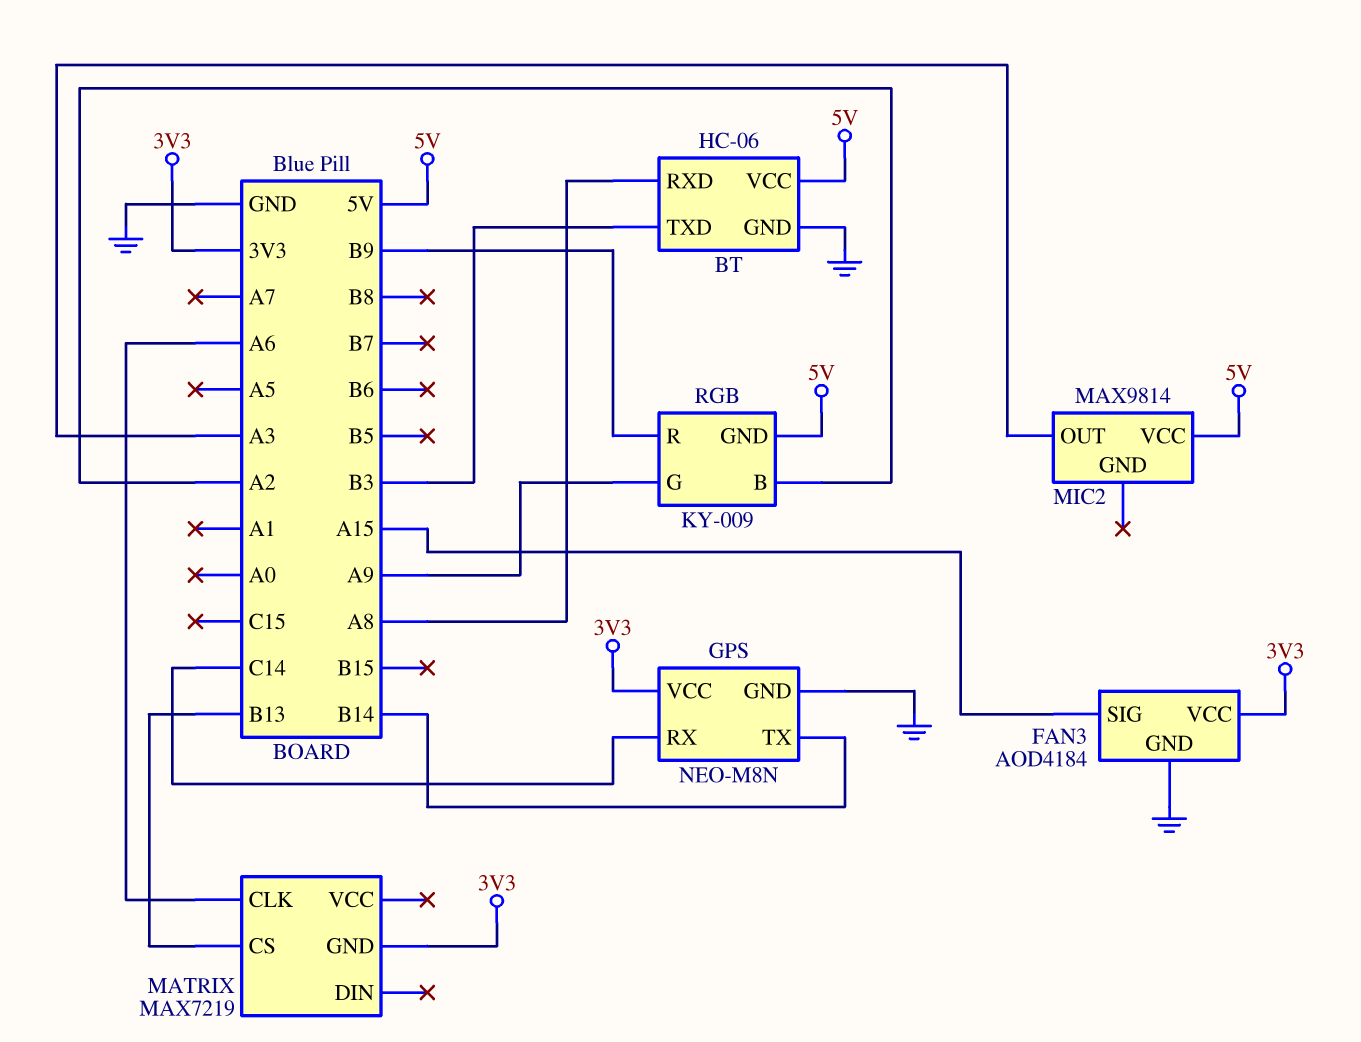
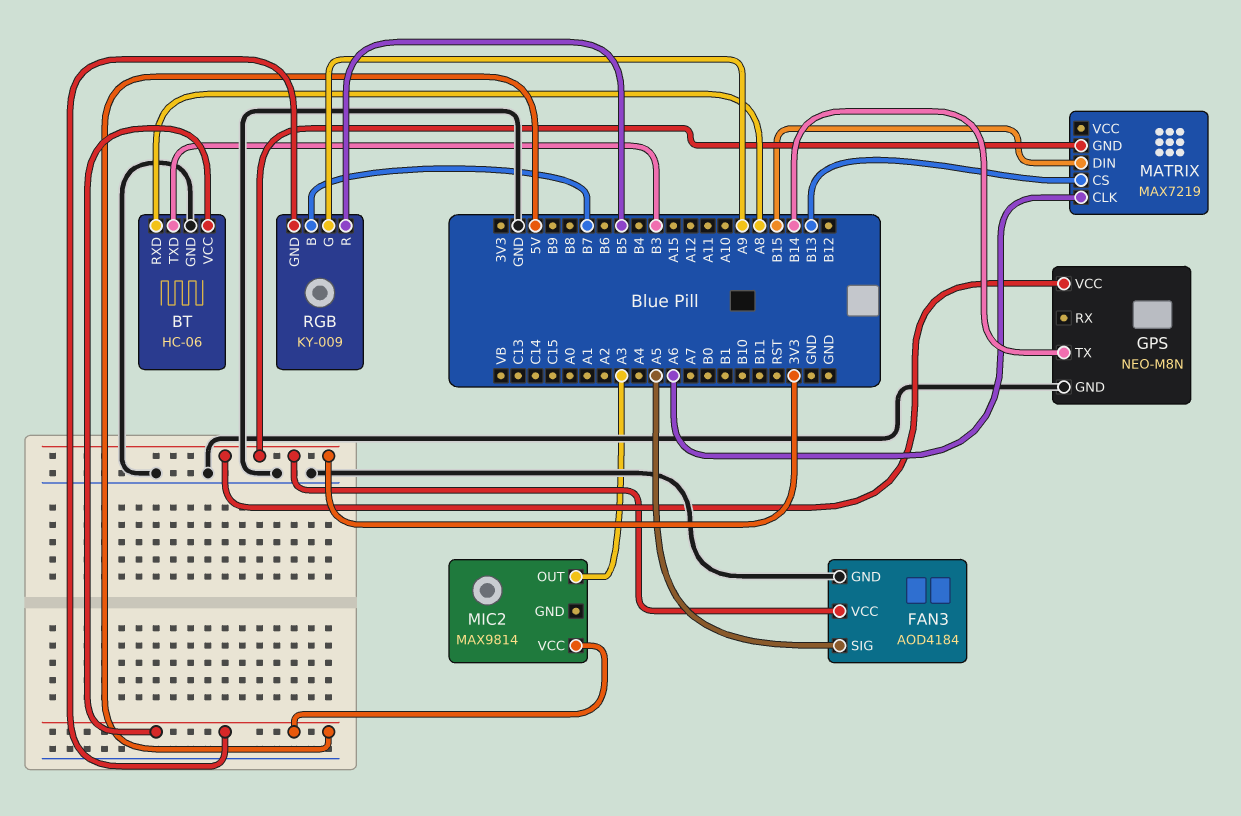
FAN3 pin SIG: A15 -> A5
GPS pin RX: C14 -> none
MATRIX pin DIN: none -> B15
RGB pin B: A2 -> B7
RGB pin R: B9 -> B5

